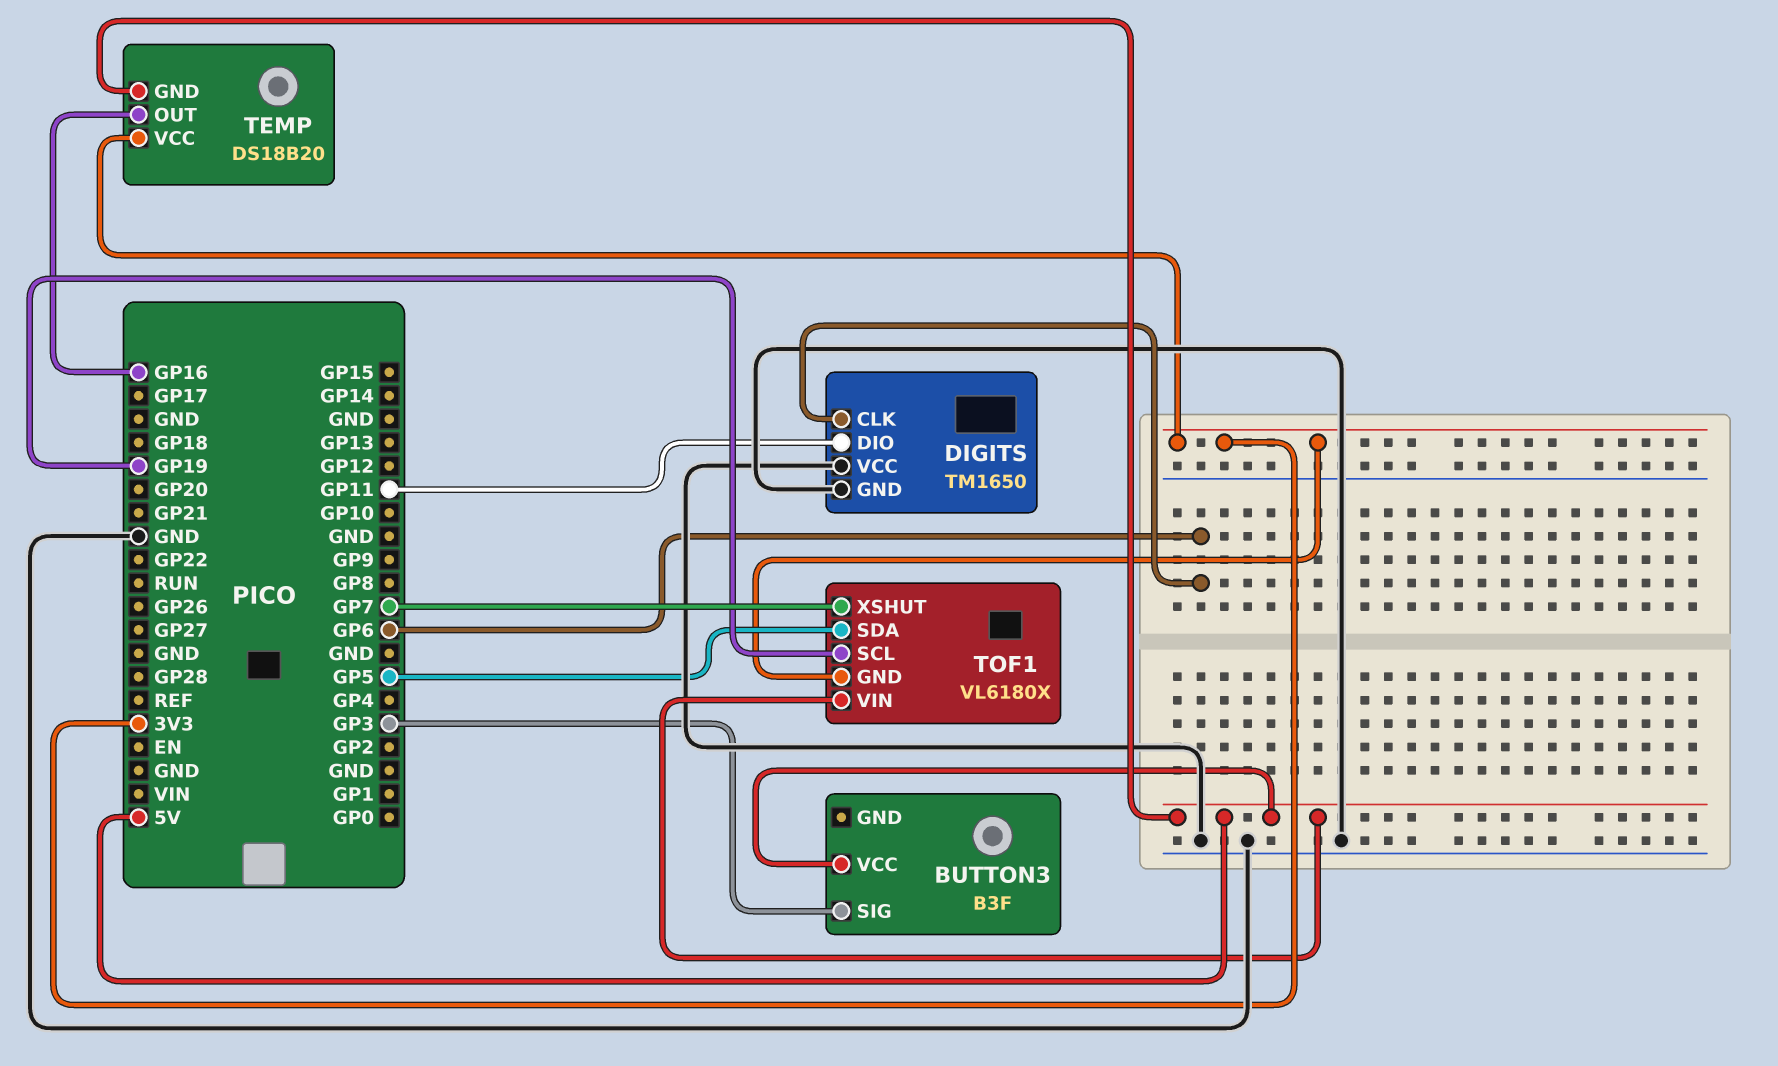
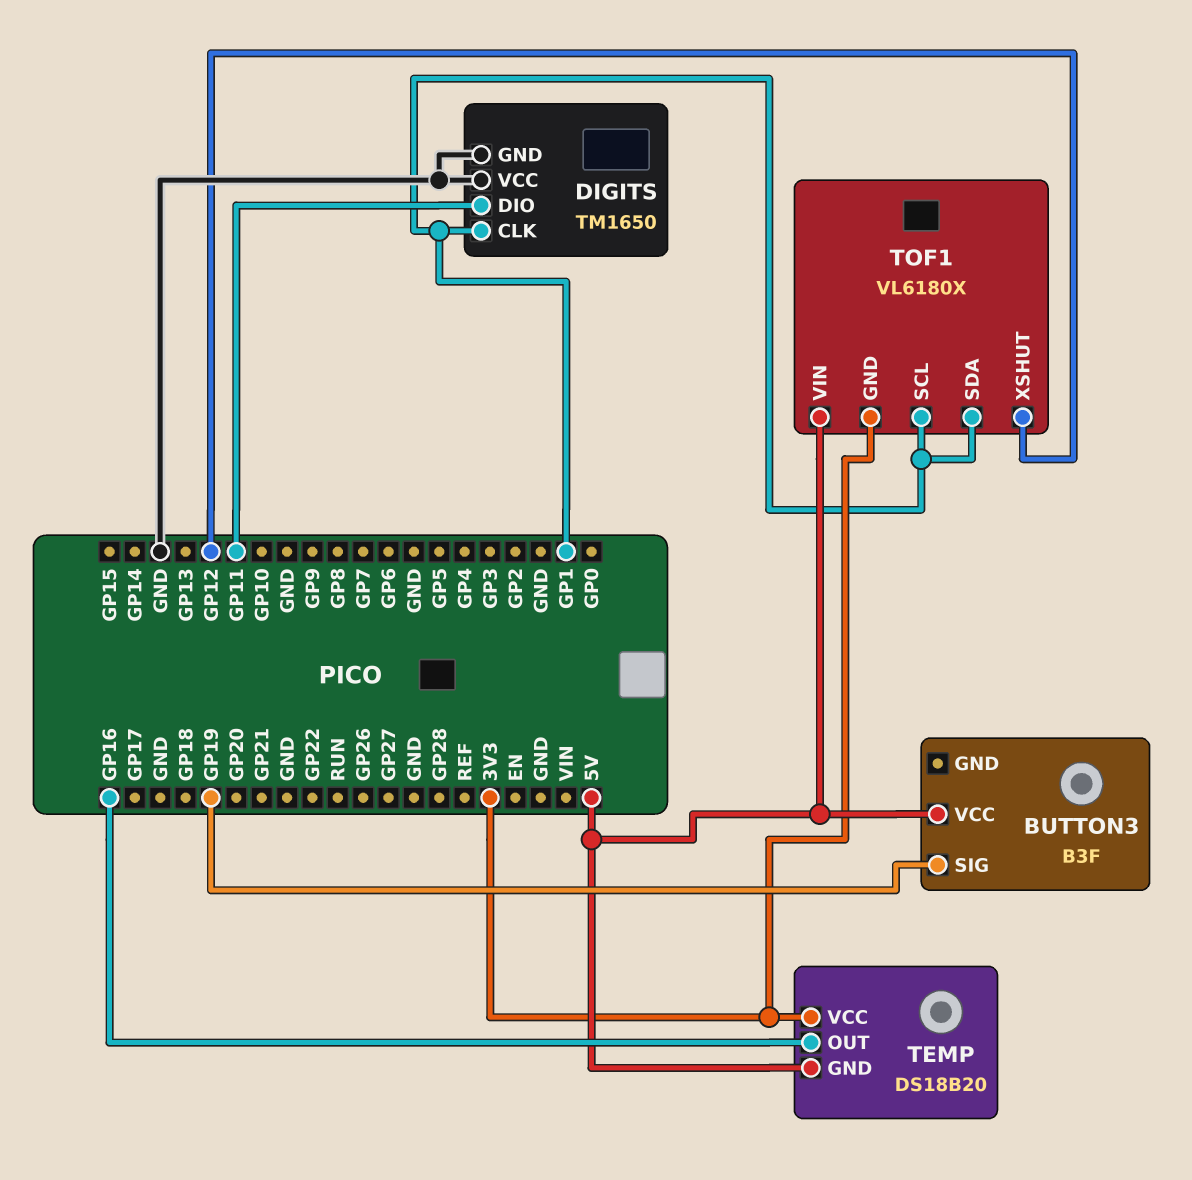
BUTTON3 pin SIG: GP3 -> GP19
DIGITS pin CLK: GP6 -> GP1
TOF1 pin SCL: GP19 -> GP1
TOF1 pin SDA: GP5 -> GP1
TOF1 pin XSHUT: GP7 -> GP12

